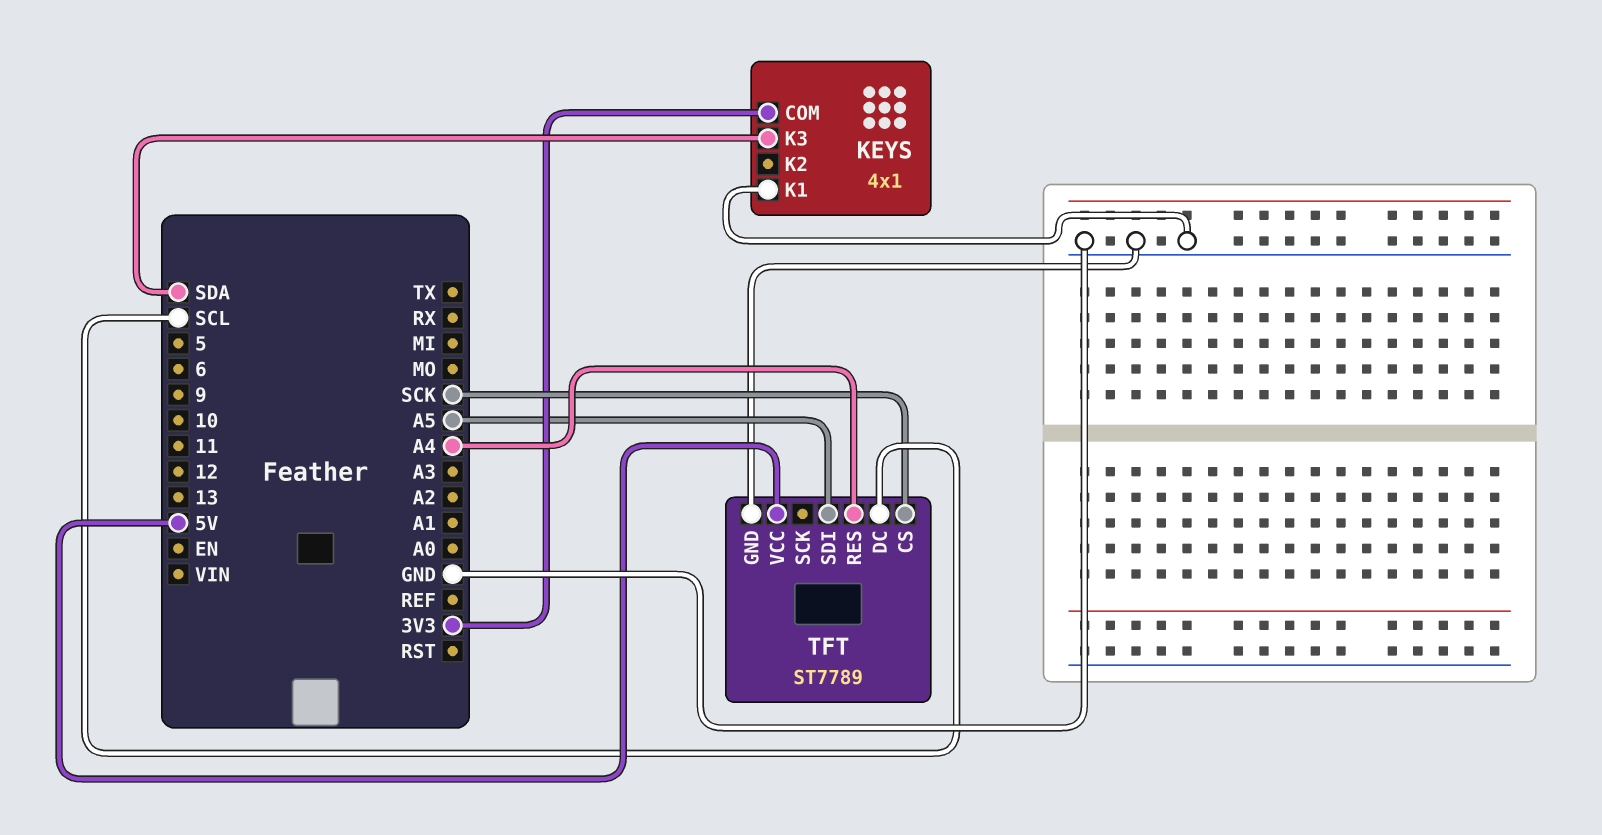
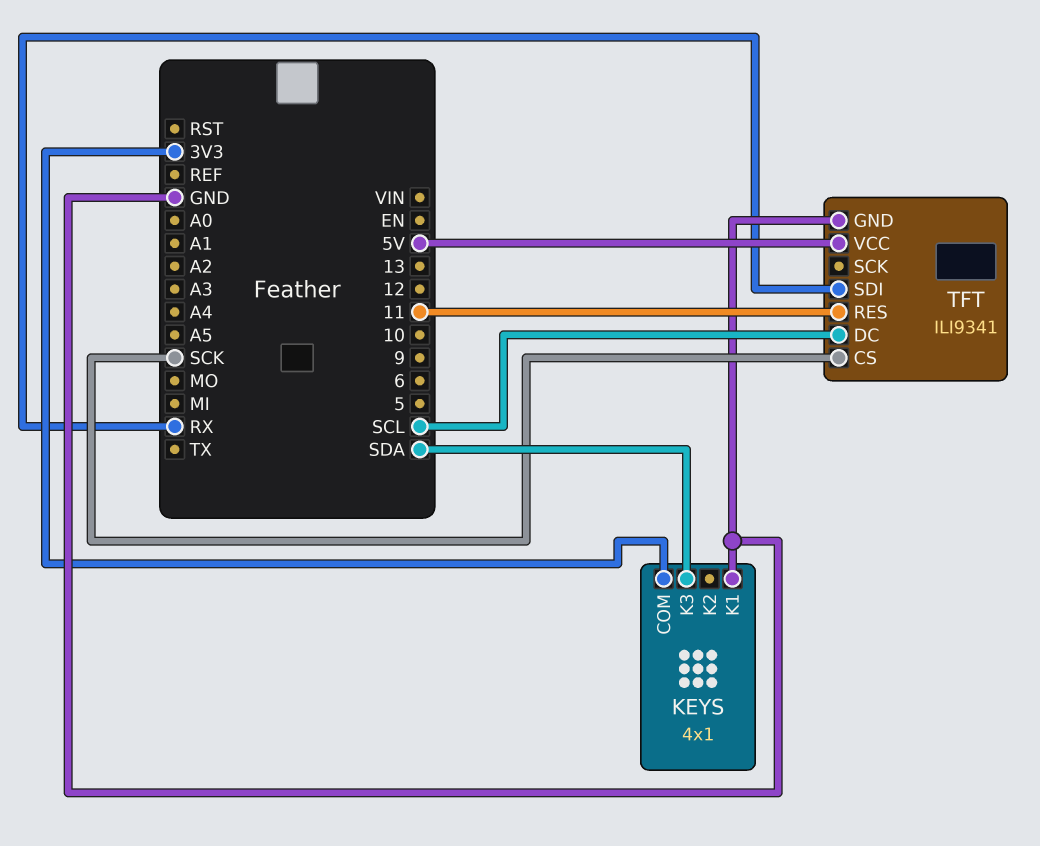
TFT: ST7789 -> ILI9341
TFT pin RES: A4 -> 11
TFT pin SDI: A5 -> RX

